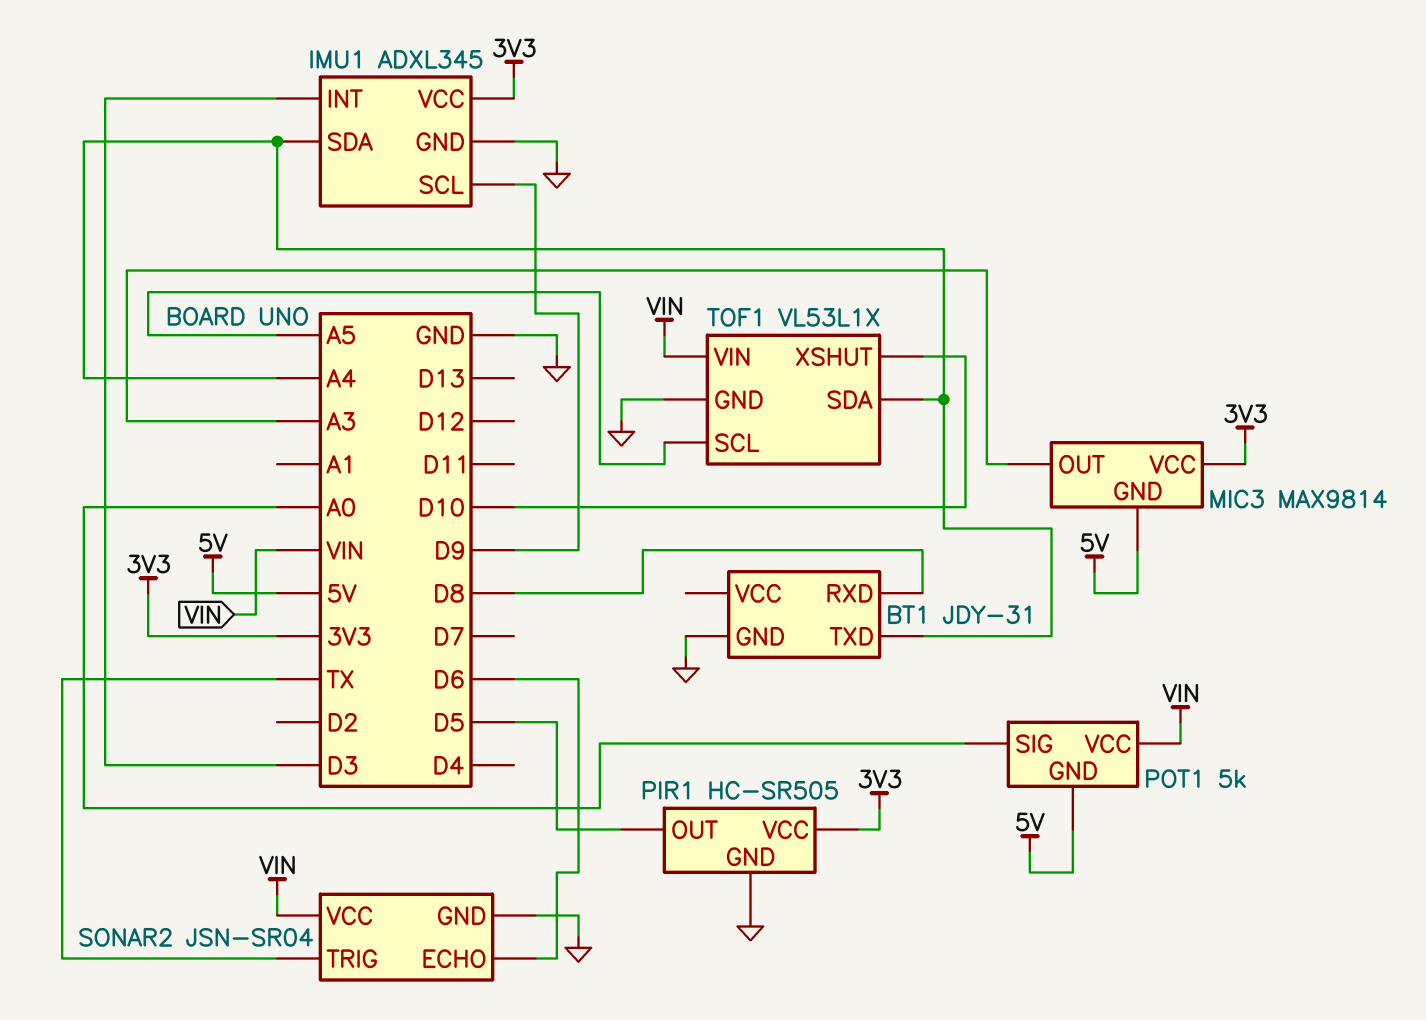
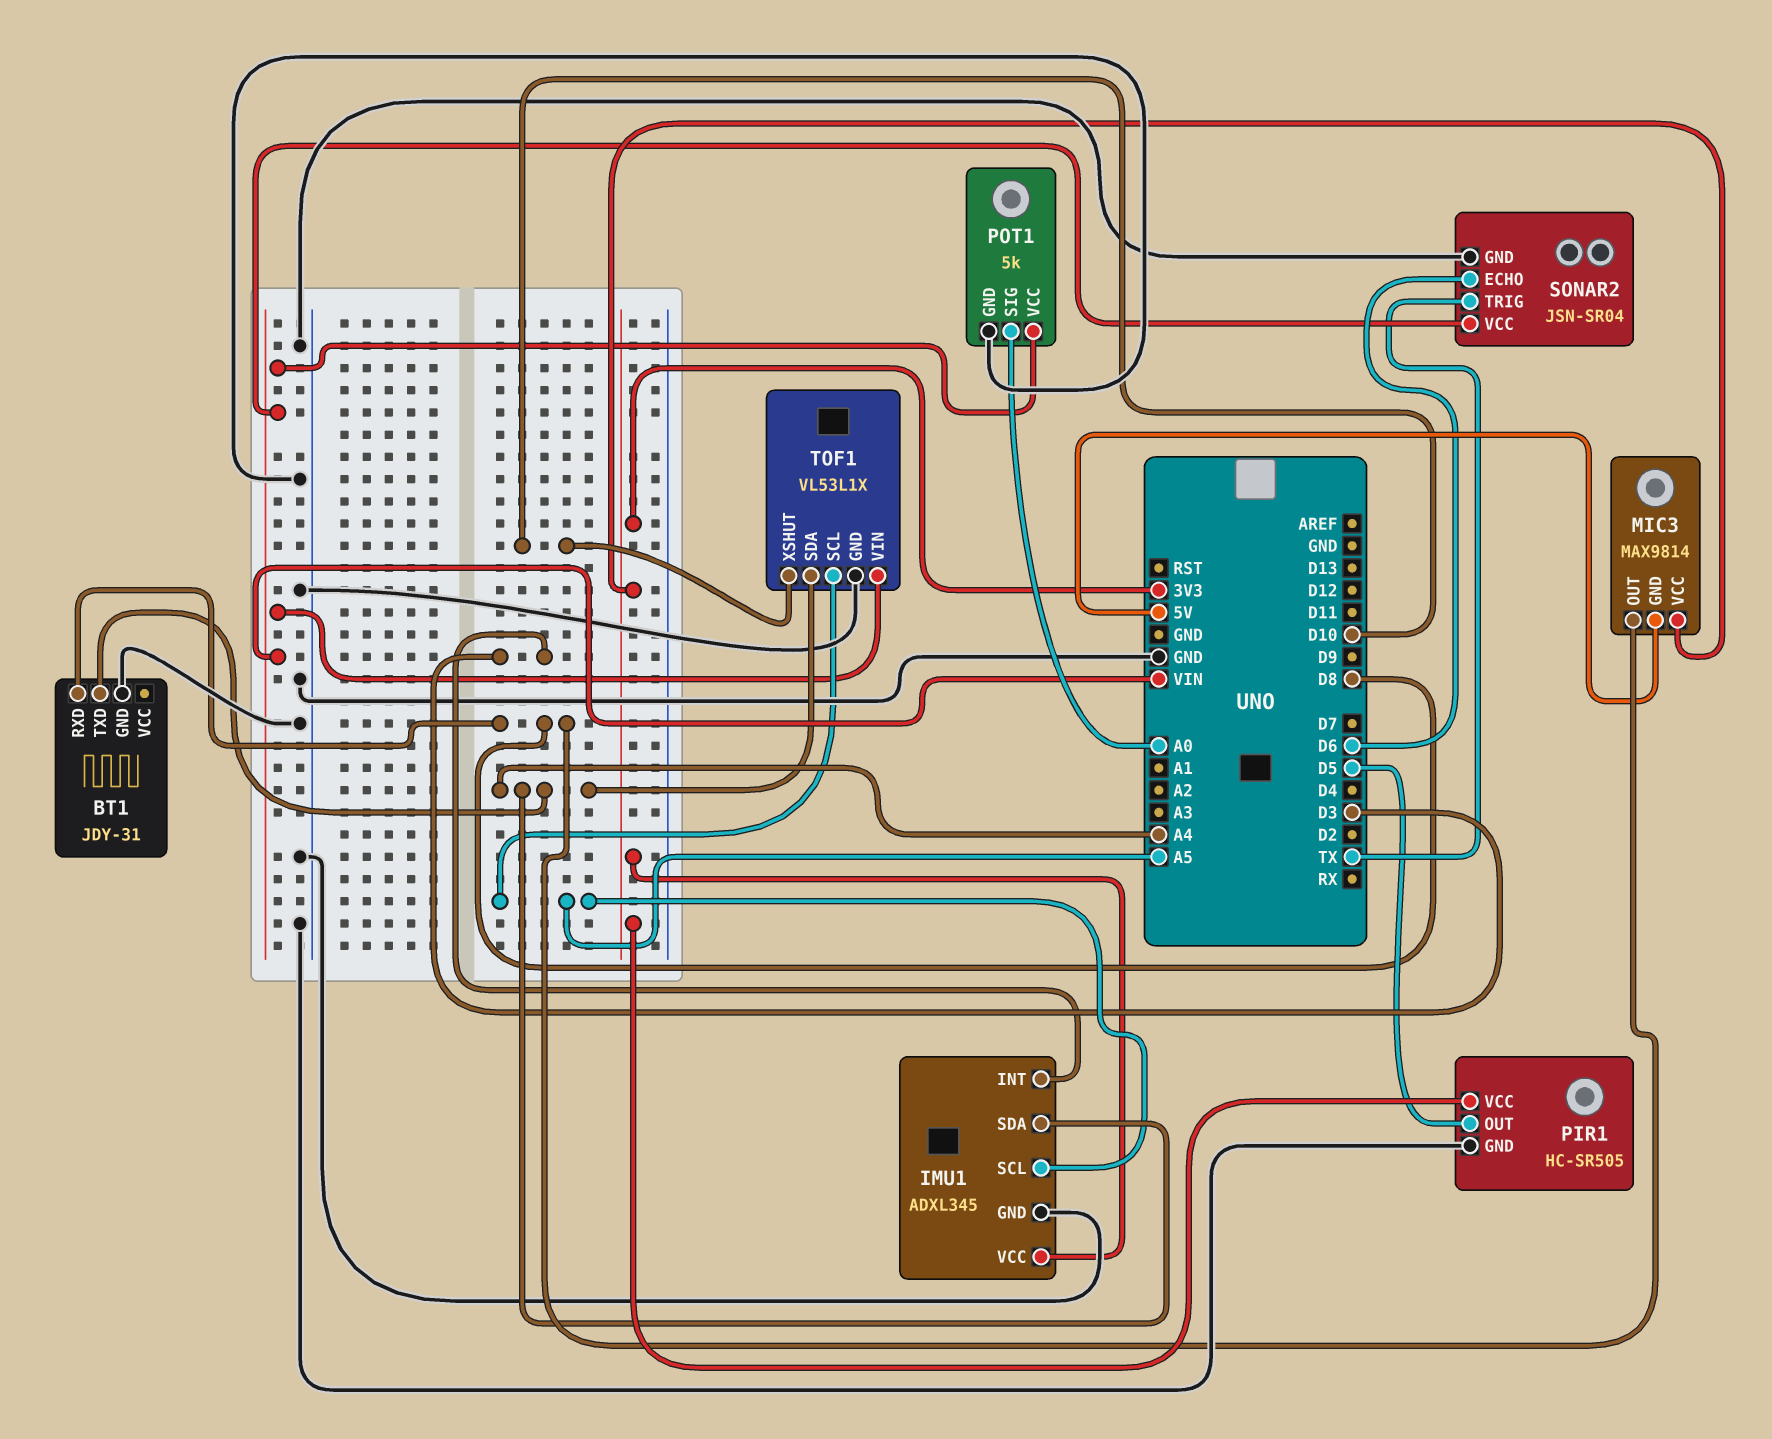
IMU1 pin SCL: D9 -> A5
MIC3 pin OUT: A3 -> D8
POT1 pin GND: 5V -> GND

